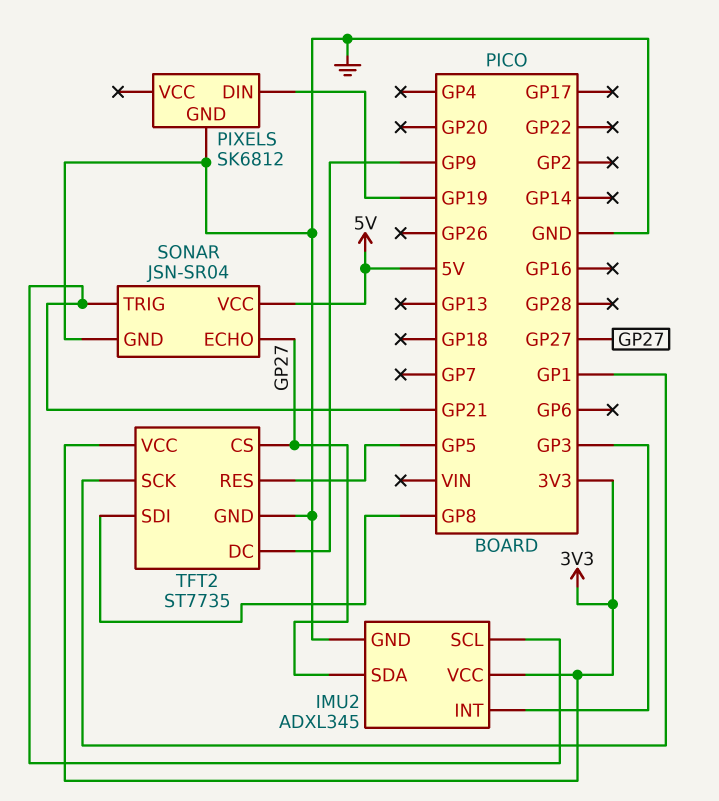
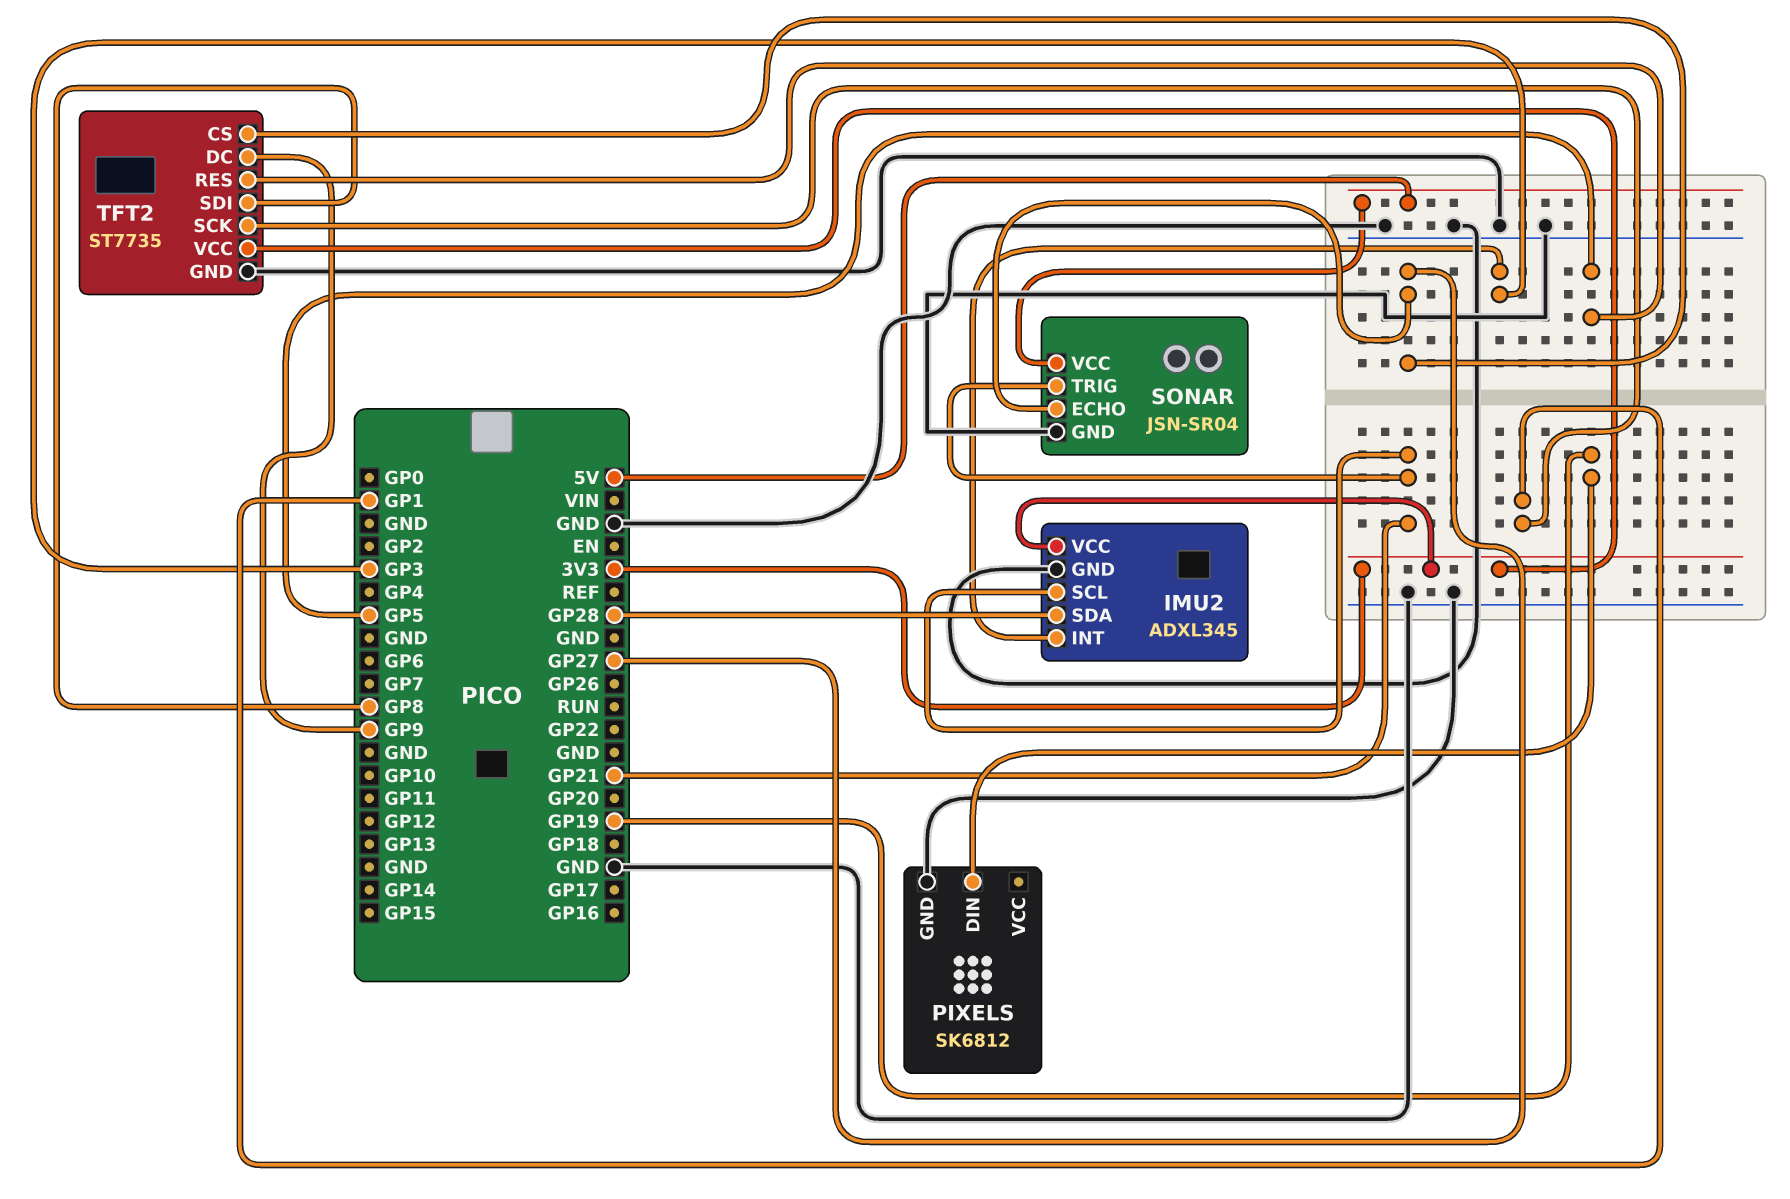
IMU2 pin SDA: GP27 -> GP28

